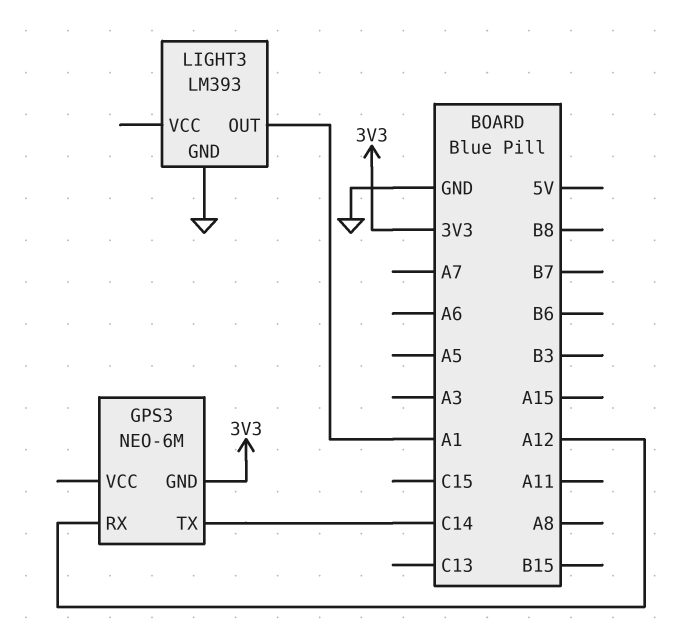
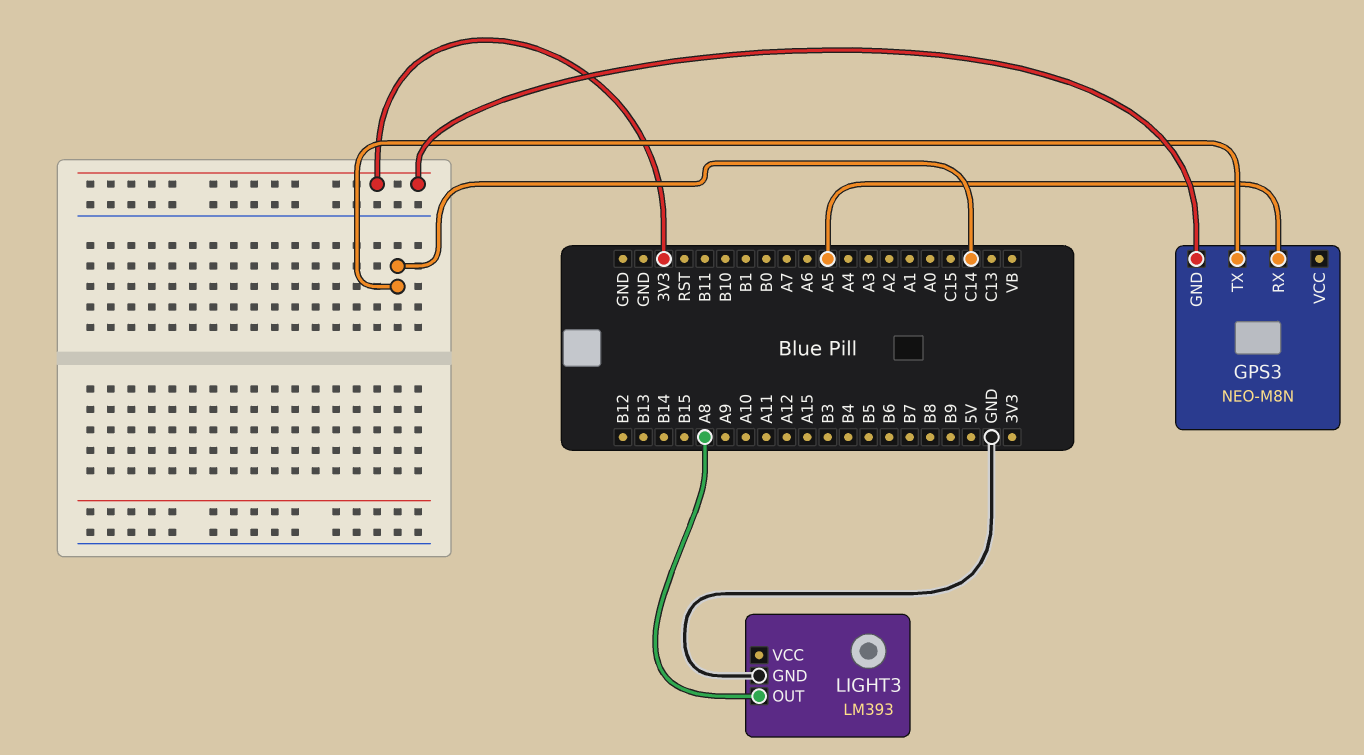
GPS3: NEO-6M -> NEO-M8N
GPS3 pin RX: A12 -> A5
LIGHT3 pin OUT: A1 -> A8

